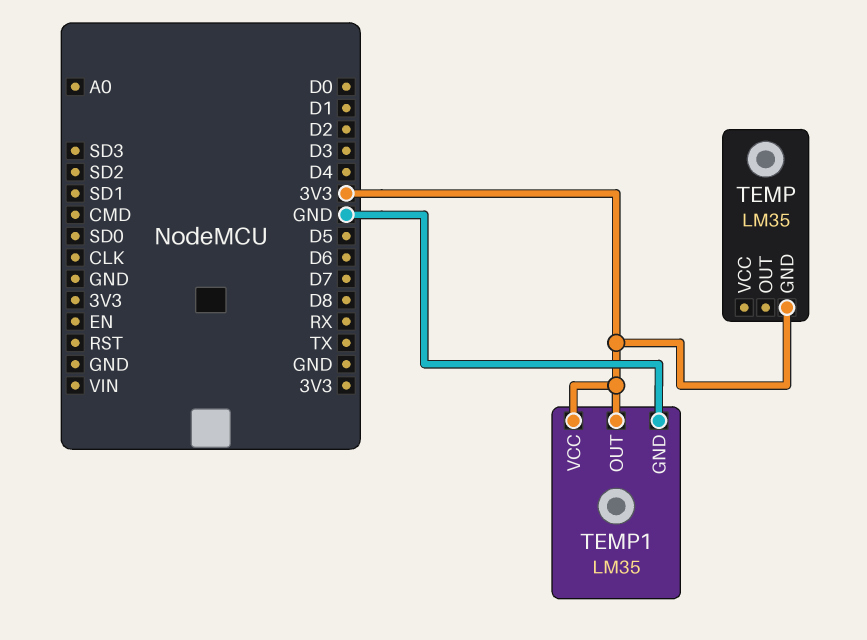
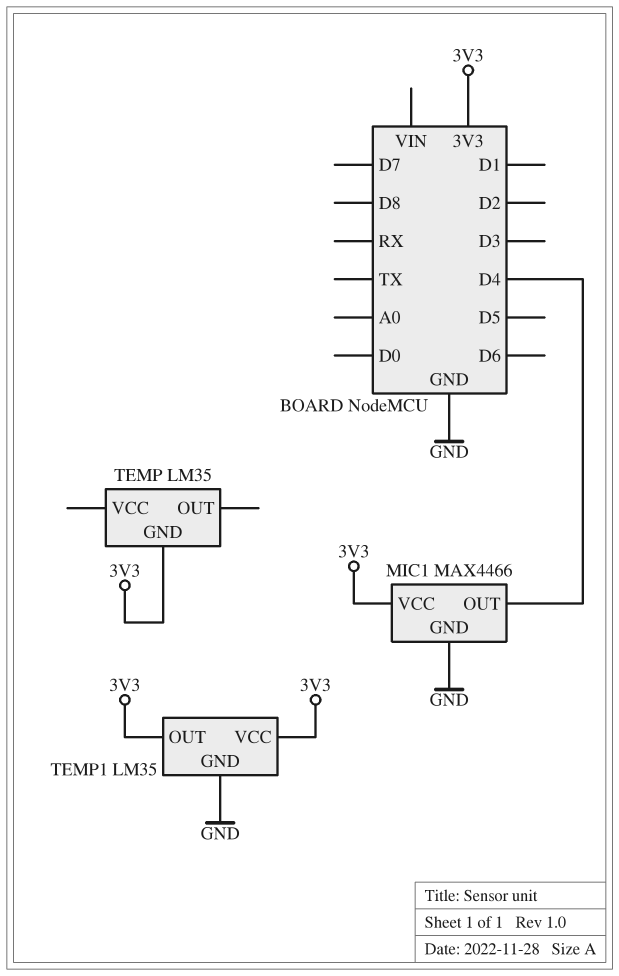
MIC1: none -> MAX4466
MIC1 pin GND: none -> GND
MIC1 pin OUT: none -> D4
MIC1 pin VCC: none -> 3V3

